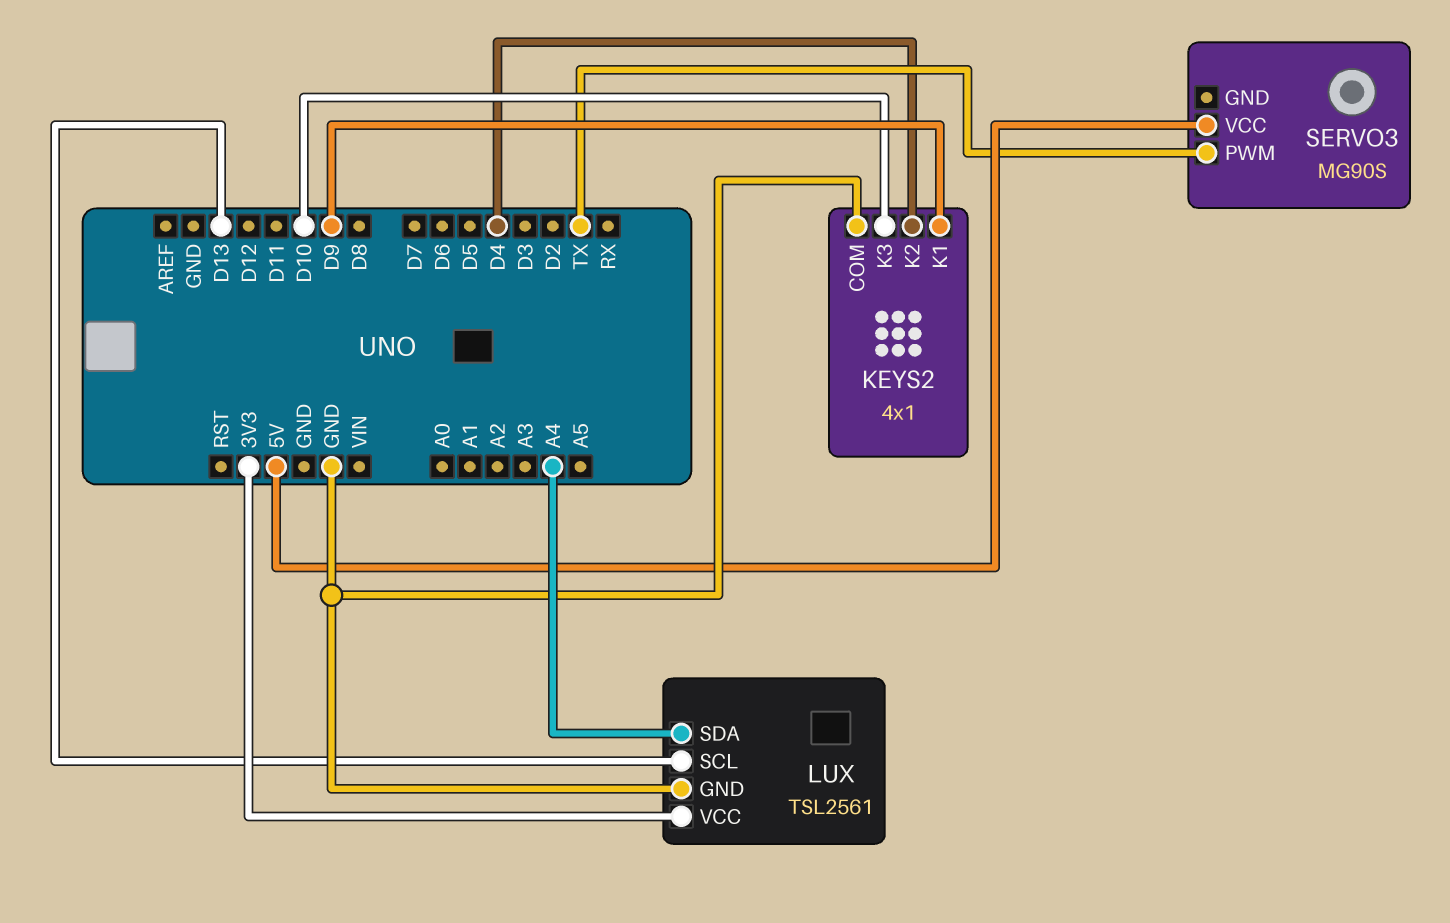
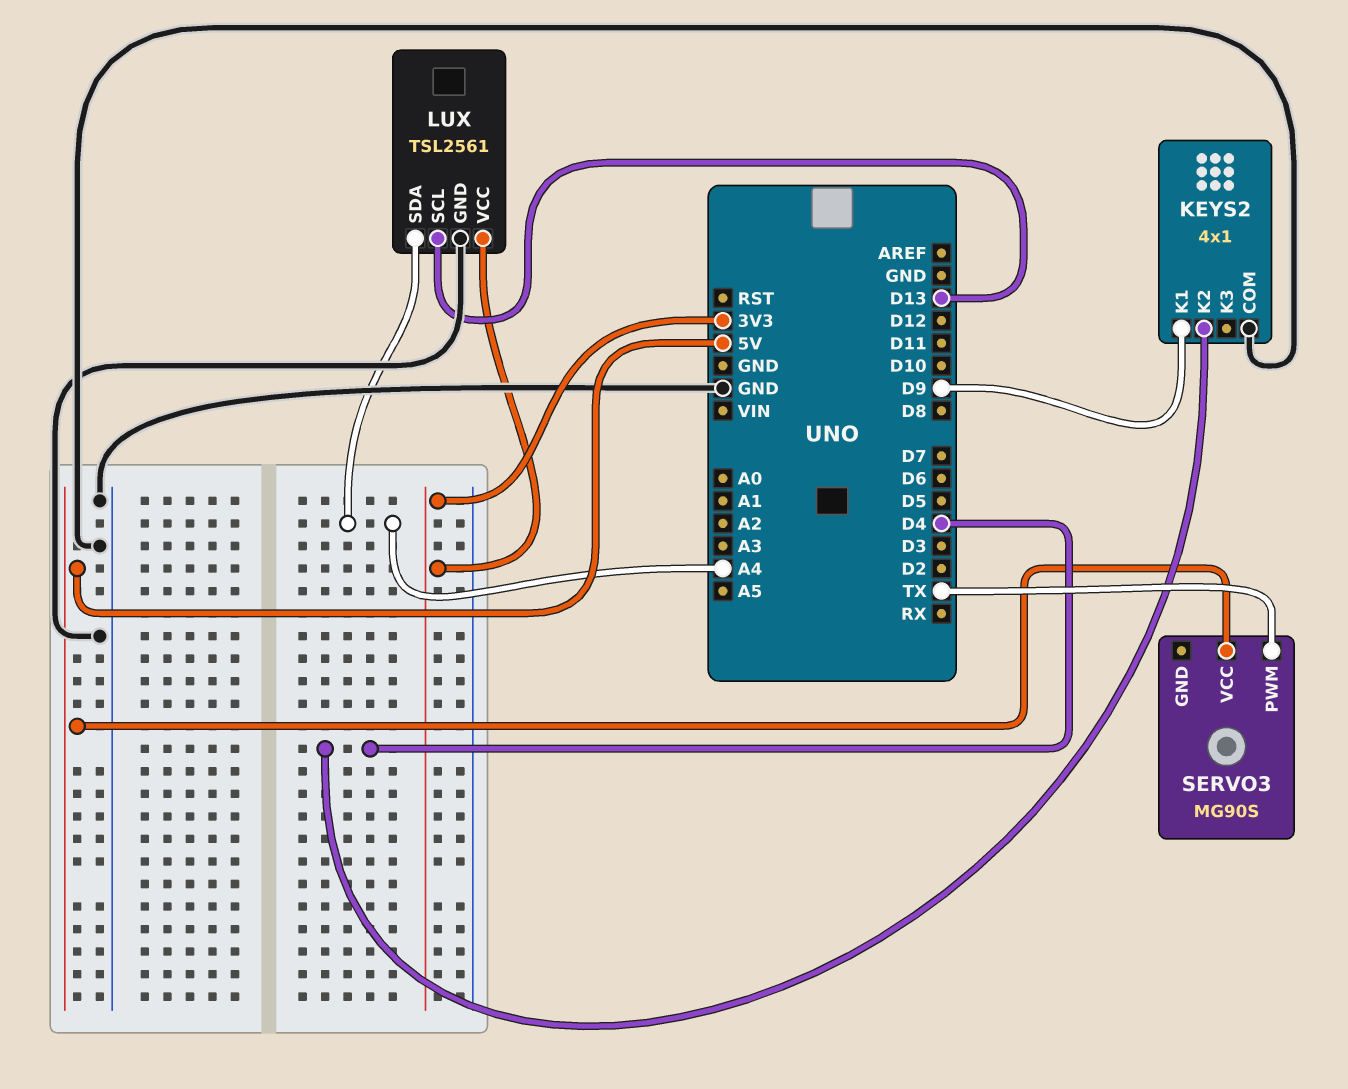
KEYS2 pin K3: D10 -> none

